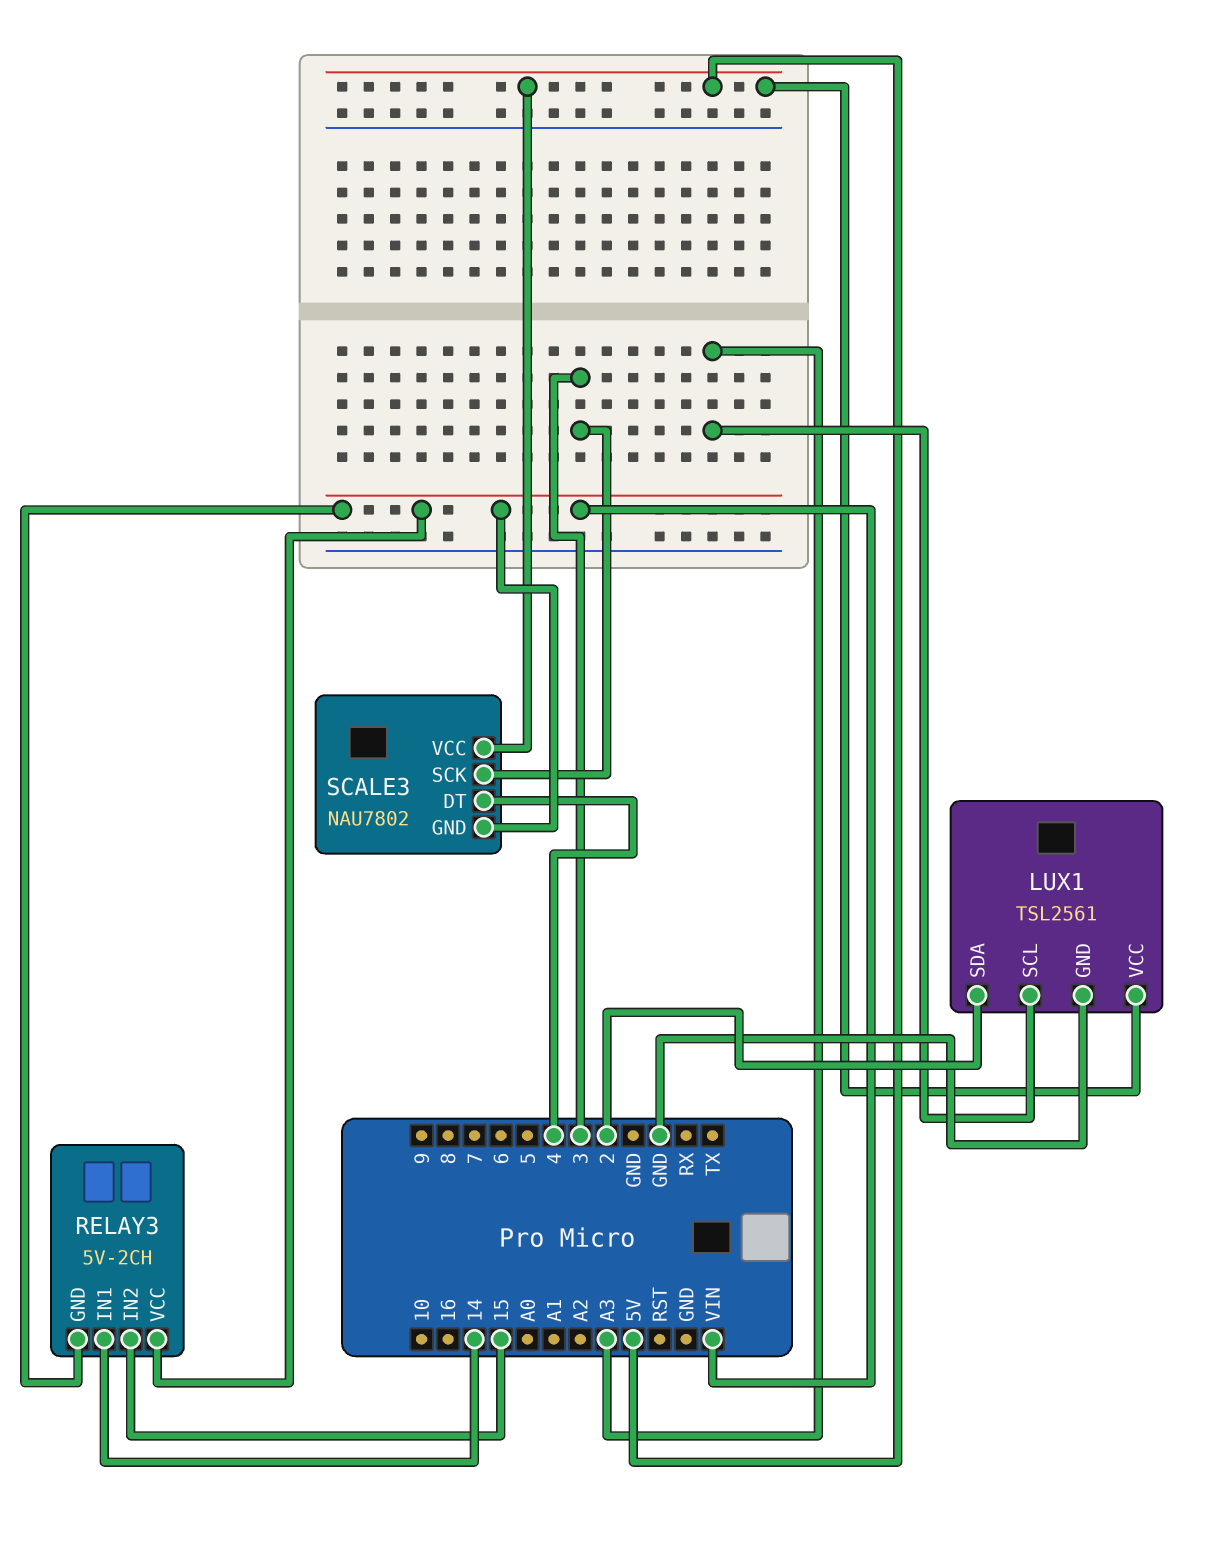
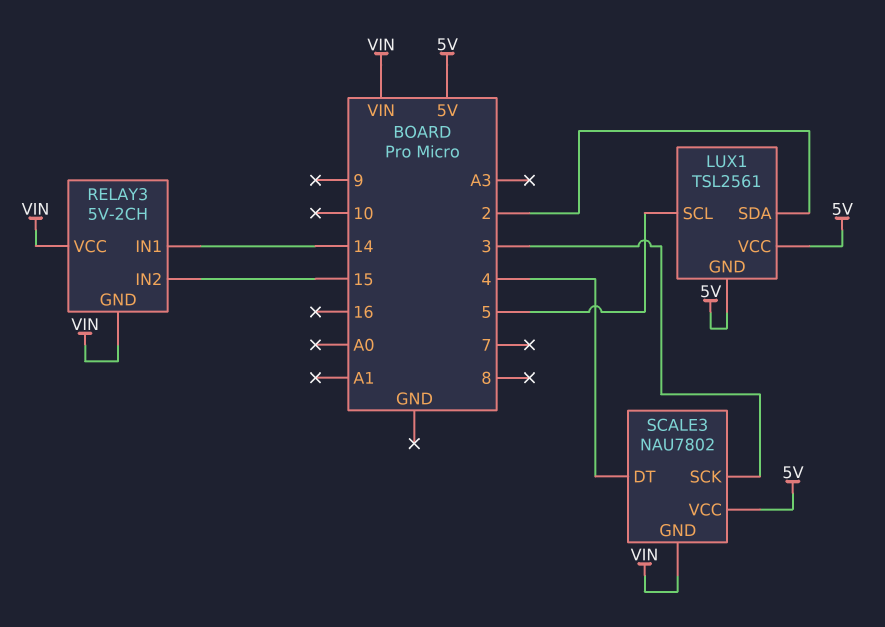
LUX1 pin GND: GND -> 5V
LUX1 pin SCL: A3 -> 5

